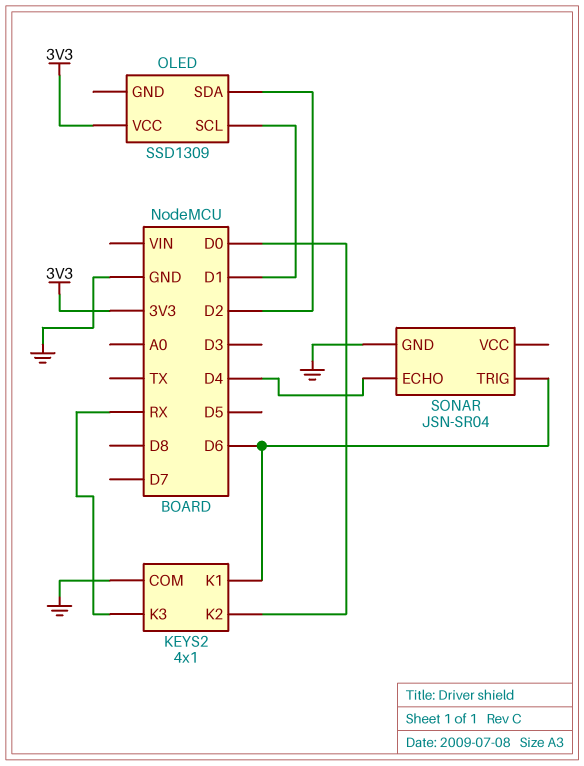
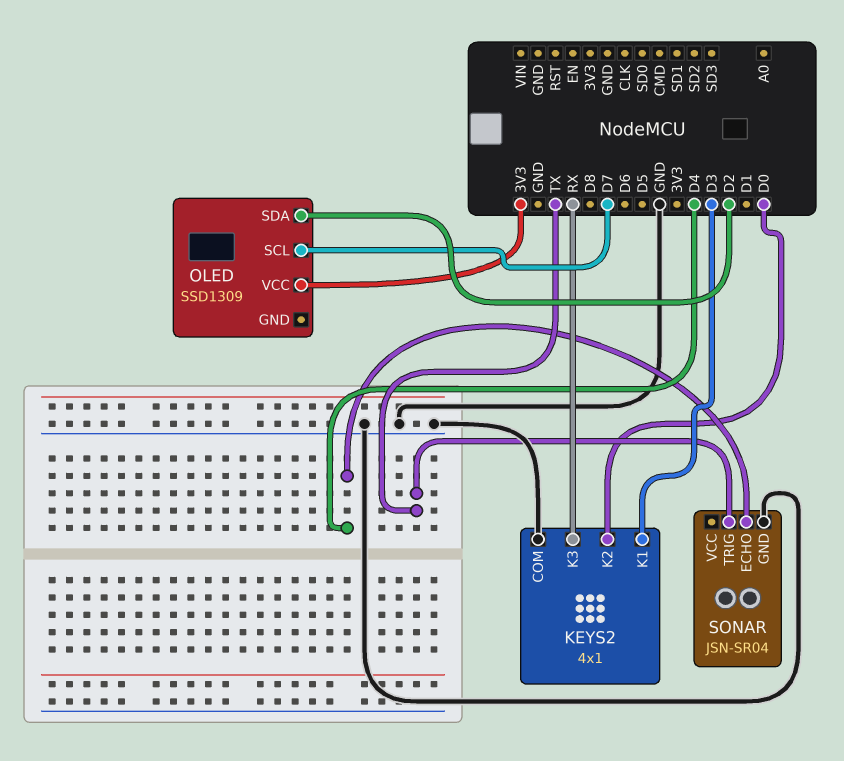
KEYS2 pin K1: D6 -> D3
OLED pin SCL: D1 -> D7
SONAR pin TRIG: D6 -> TX

